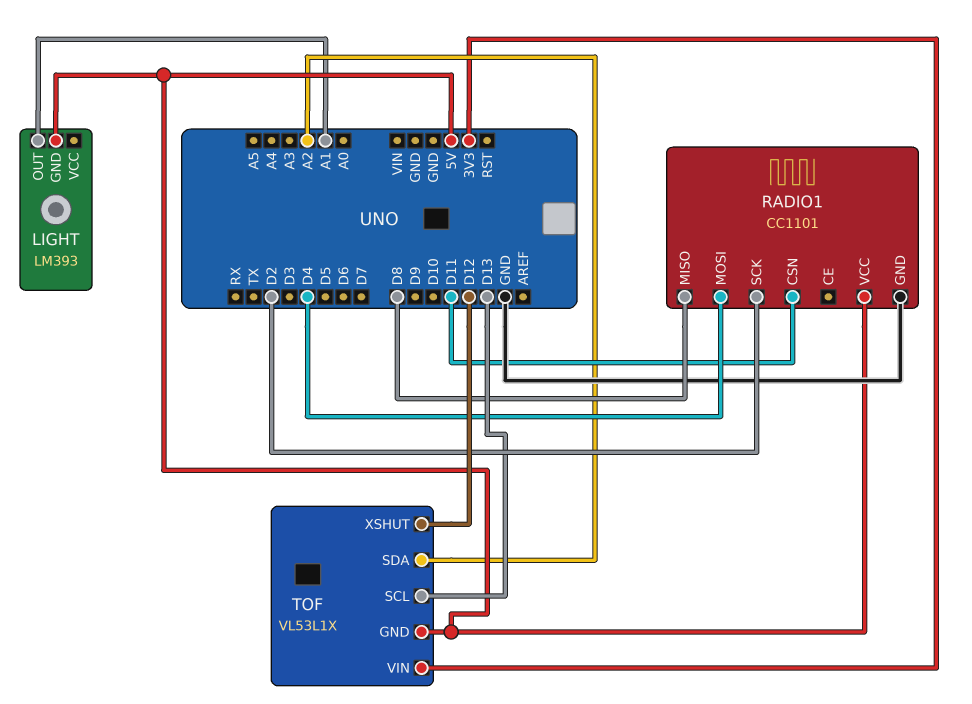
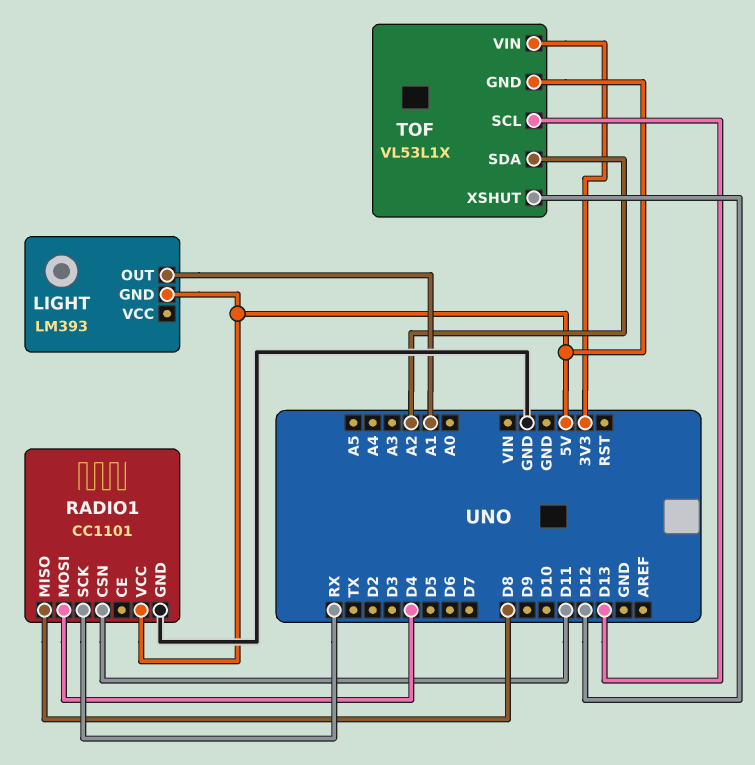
RADIO1 pin SCK: D2 -> RX

